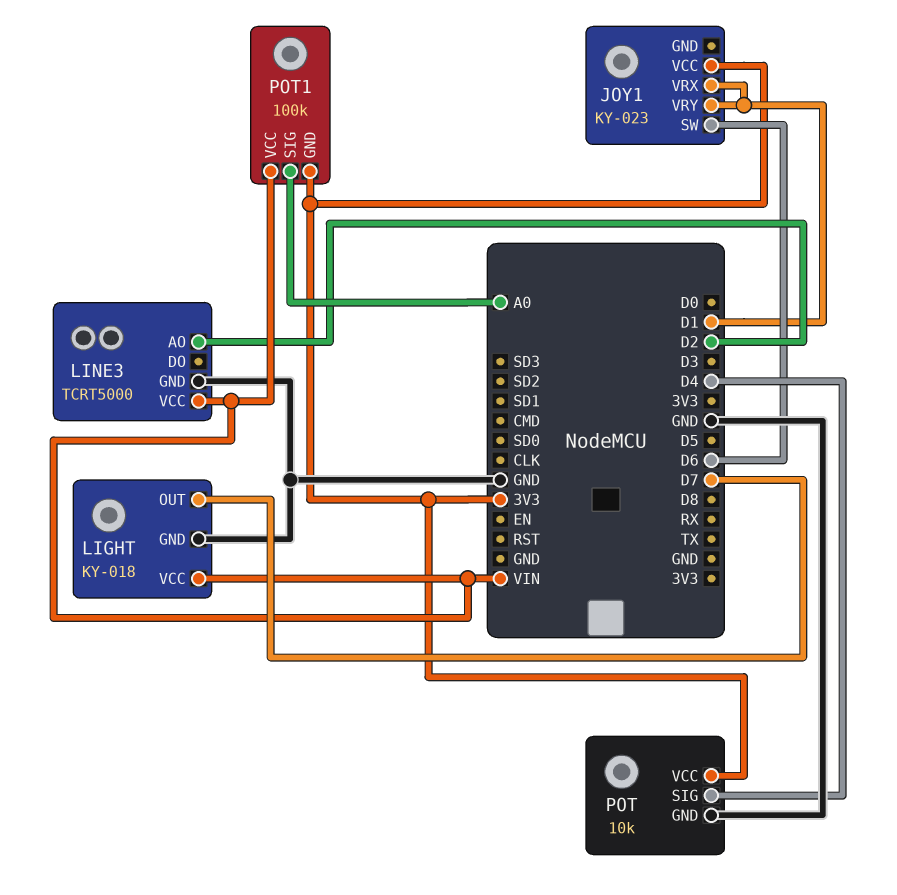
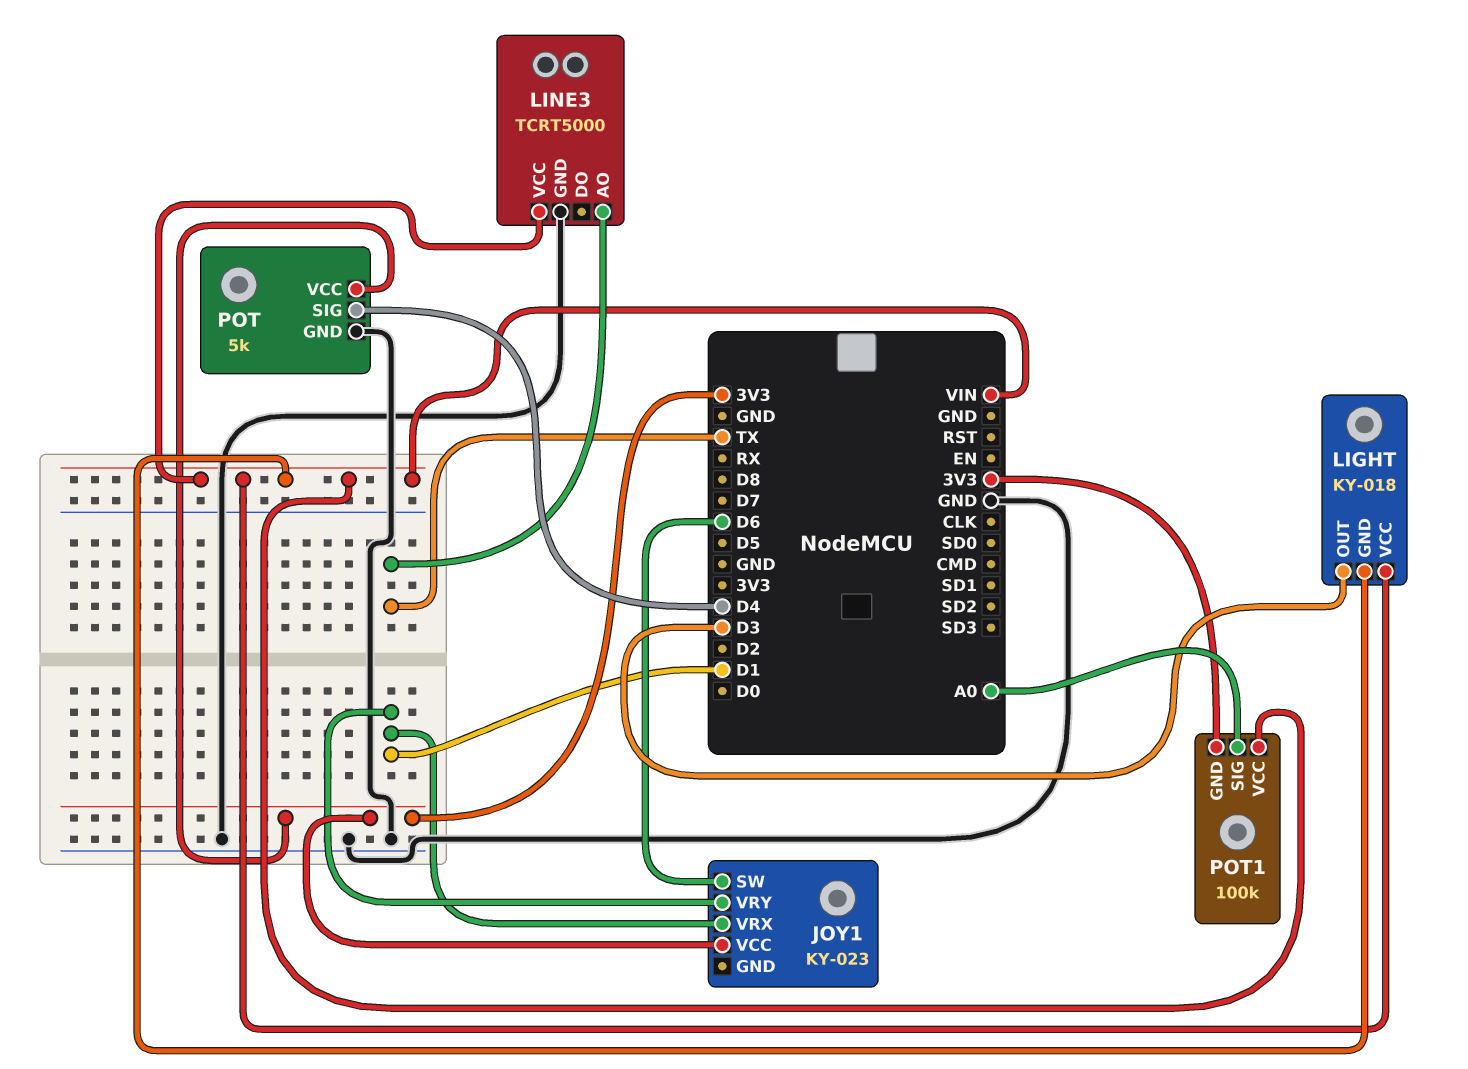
LIGHT pin GND: GND -> VIN
LIGHT pin OUT: D7 -> D3
LINE3 pin AO: D2 -> TX
POT: 10k -> 5k

